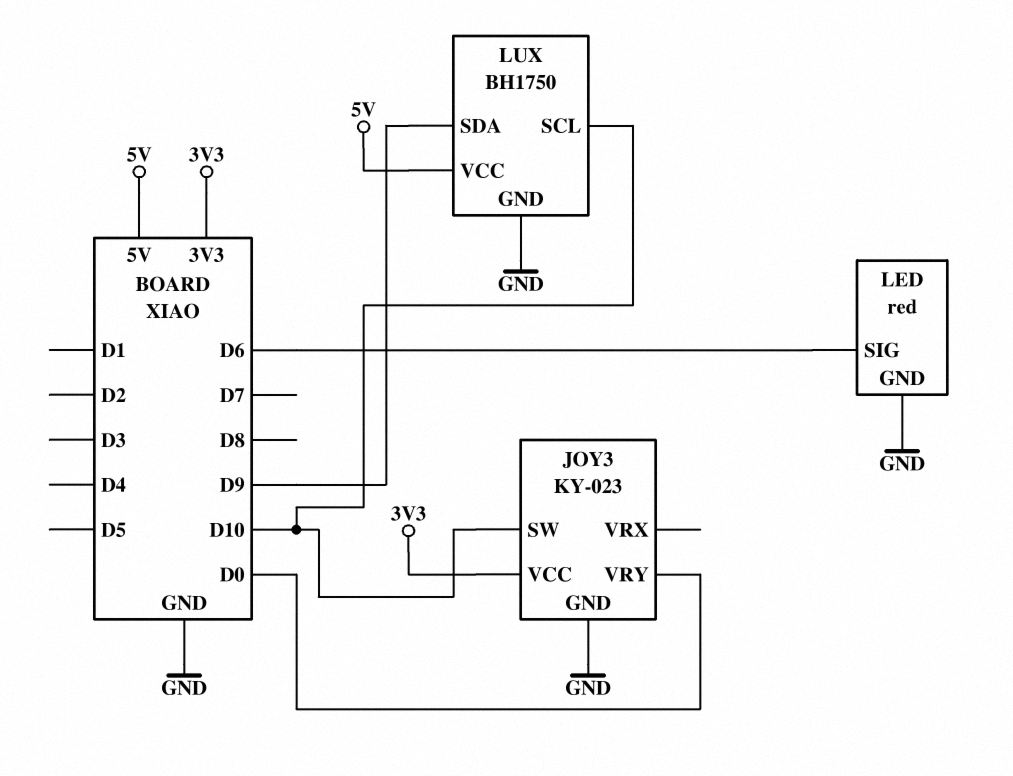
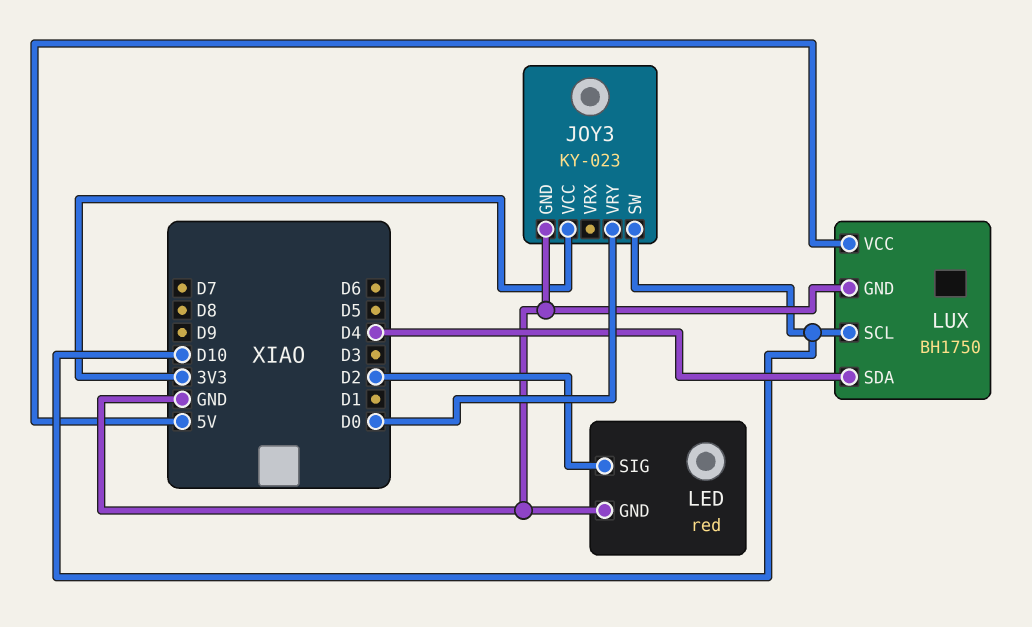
LED pin SIG: D6 -> D2
LUX pin SDA: D9 -> D4

